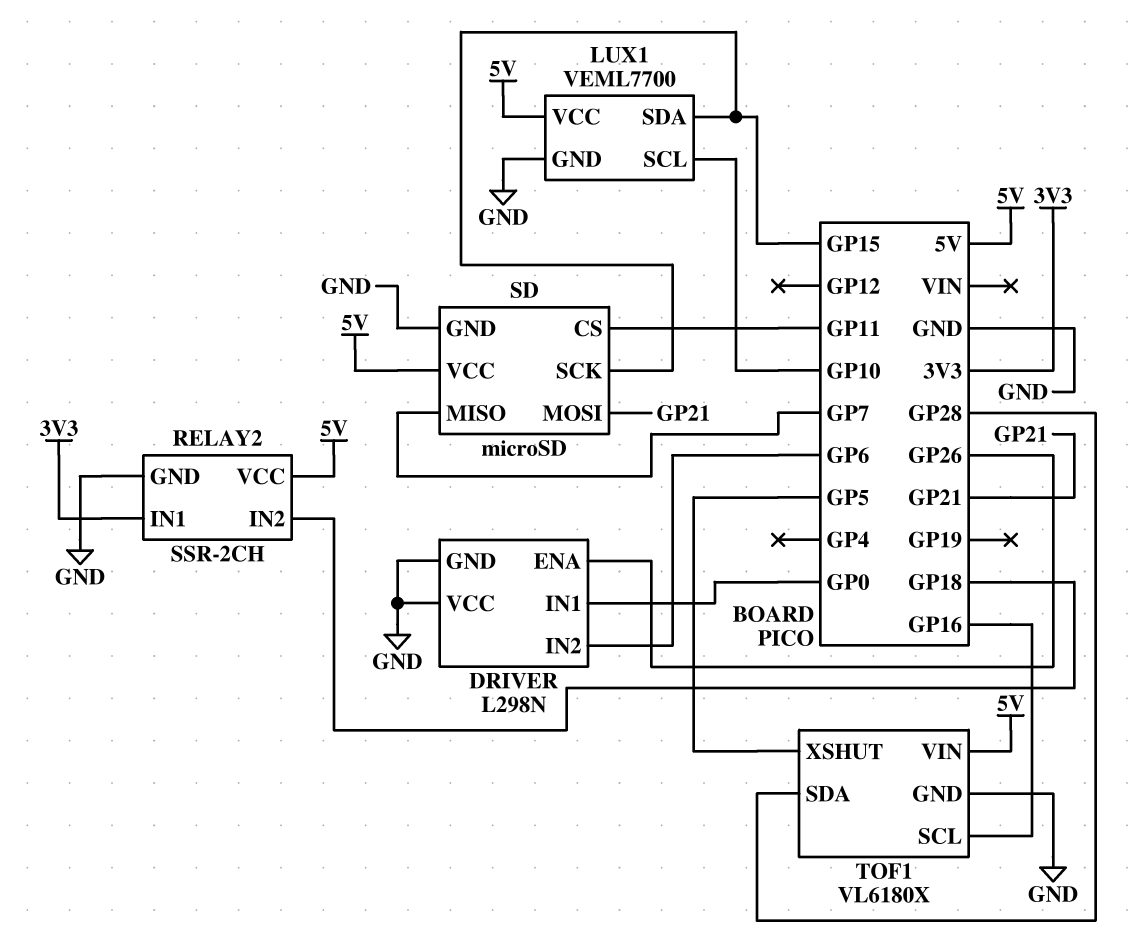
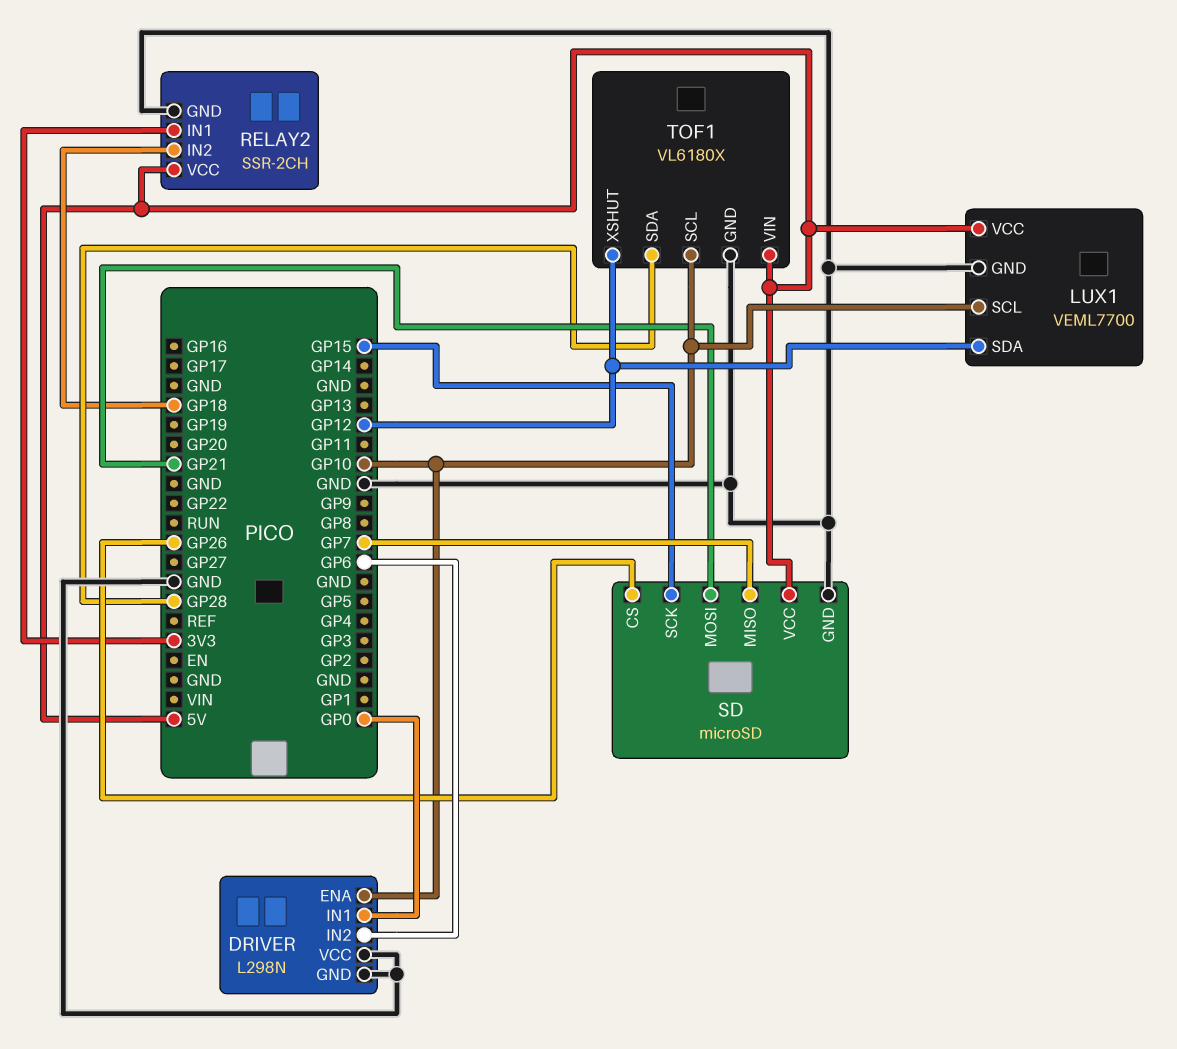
DRIVER pin ENA: GP26 -> GP10
LUX1 pin SDA: GP15 -> GP12
SD pin CS: GP11 -> GP26
TOF1 pin SCL: GP16 -> GP10
TOF1 pin XSHUT: GP5 -> GP12

